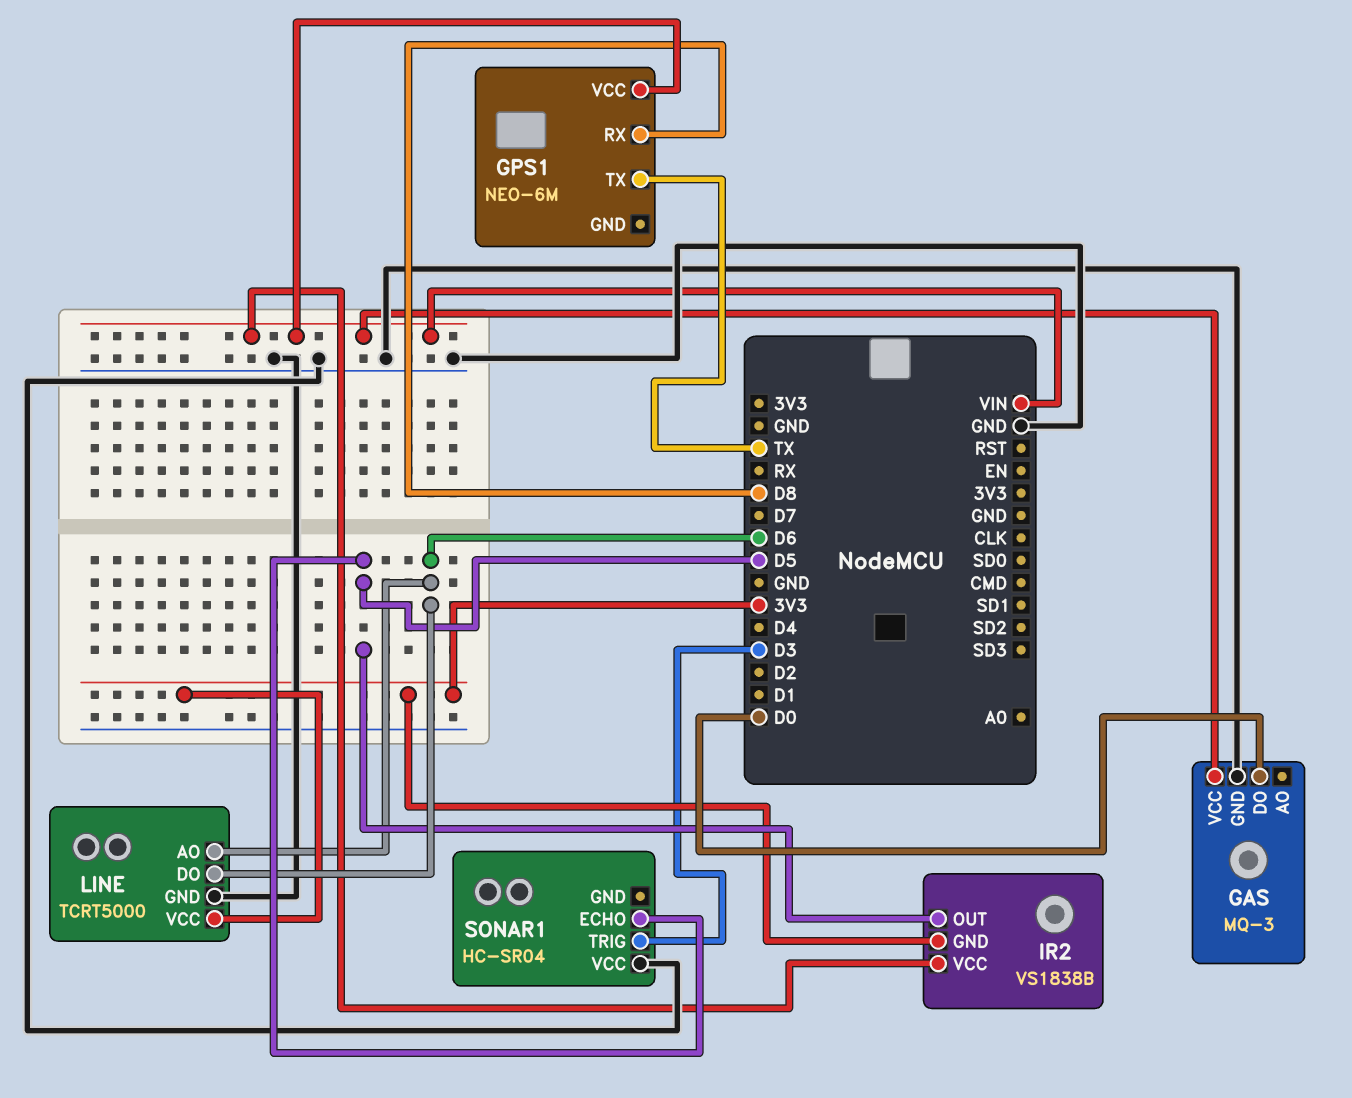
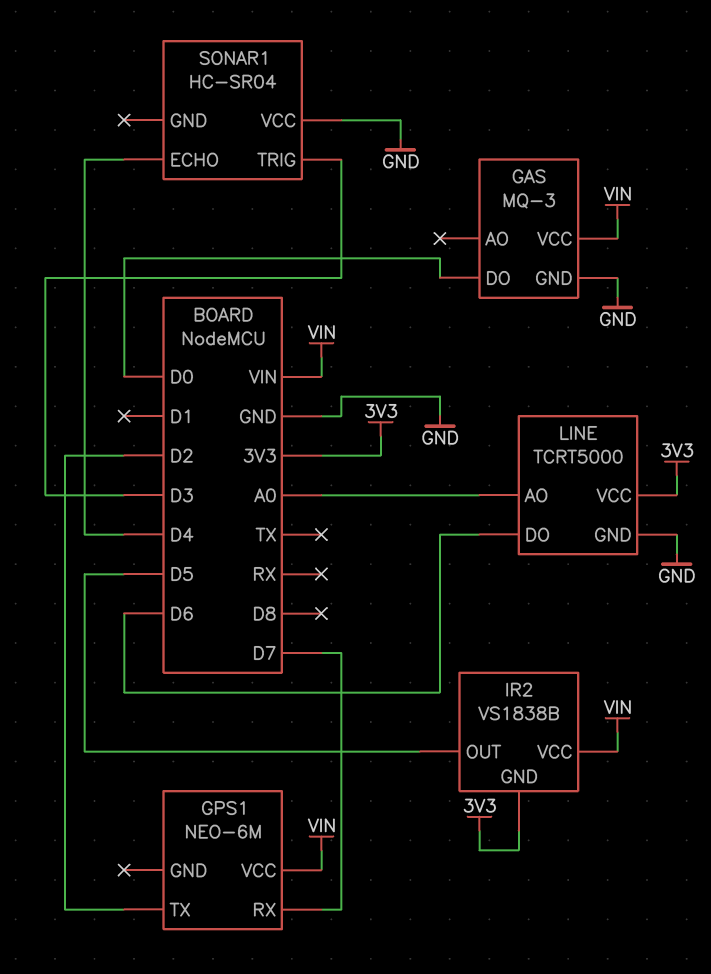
GPS1 pin RX: D8 -> D7
GPS1 pin TX: TX -> D2
LINE pin AO: D6 -> A0
SONAR1 pin ECHO: D5 -> D4

